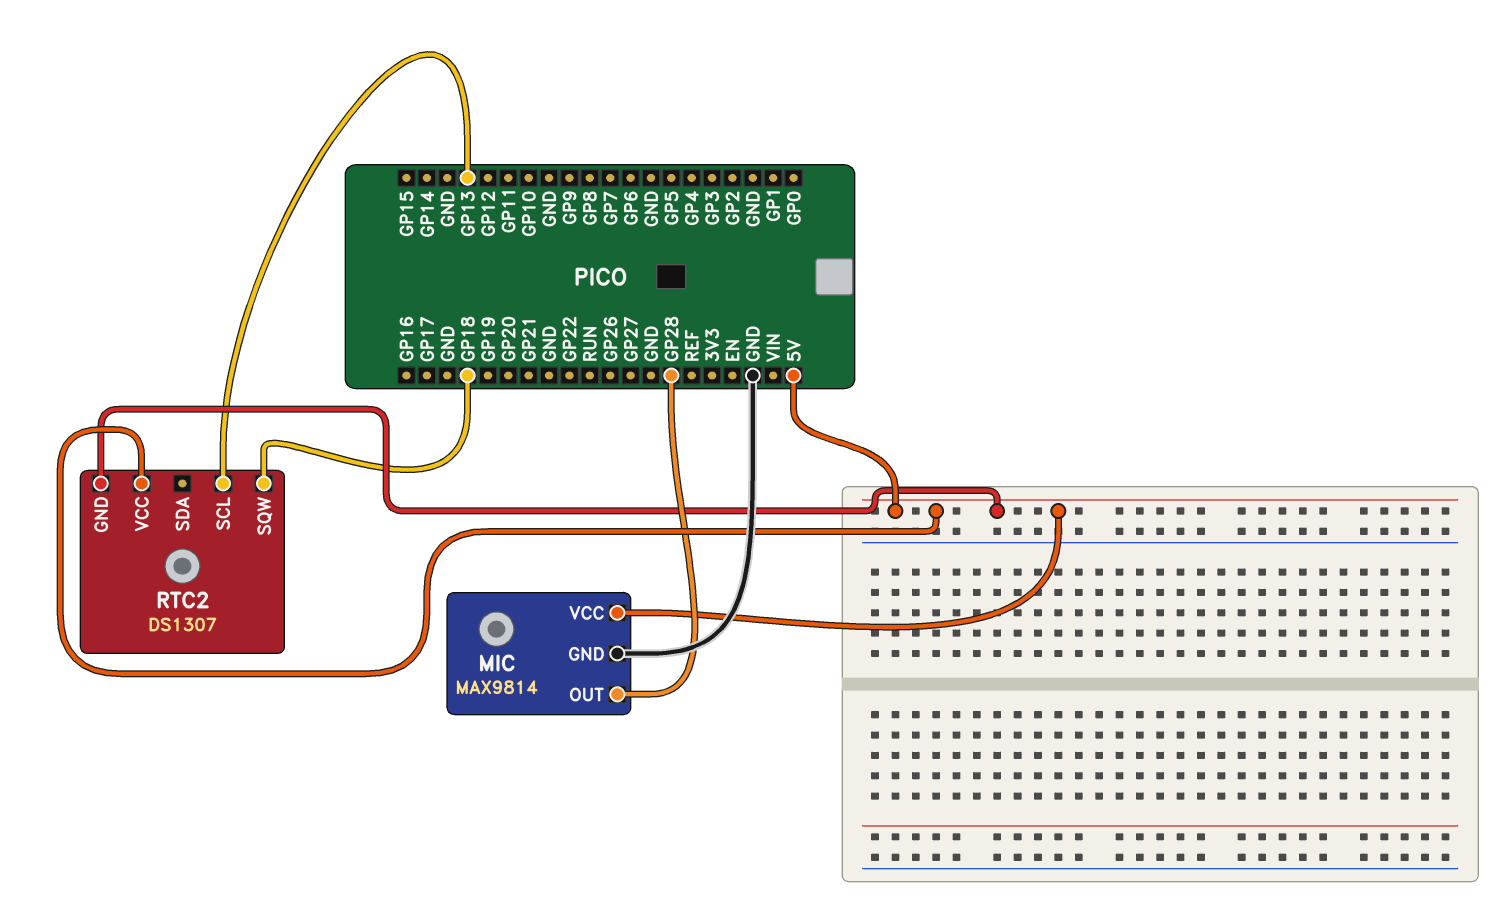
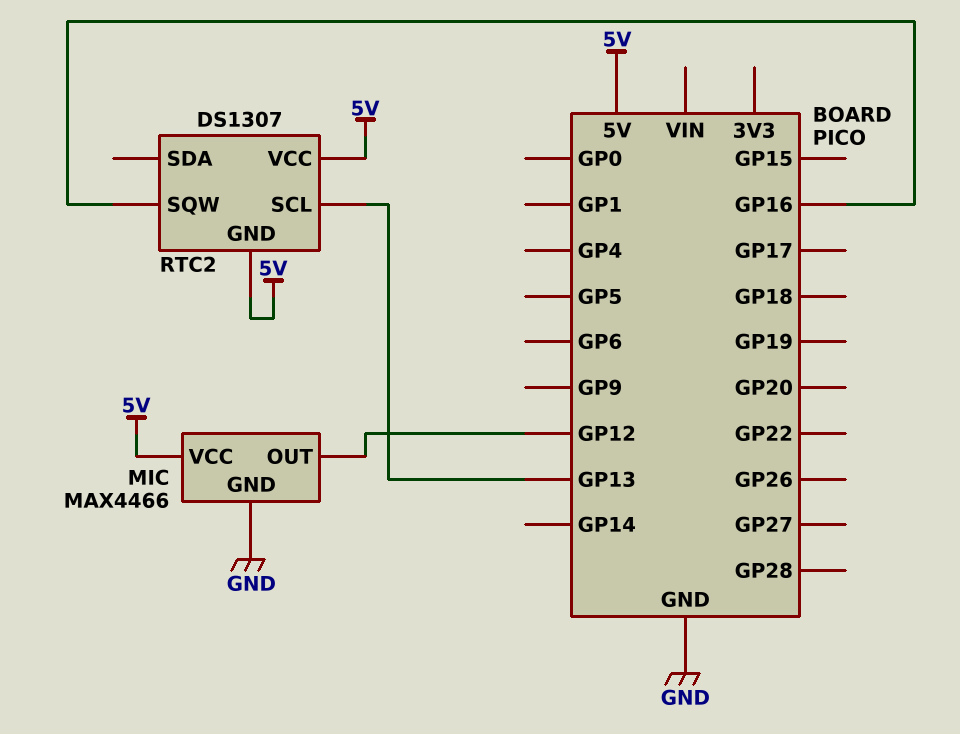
MIC: MAX9814 -> MAX4466
MIC pin OUT: GP28 -> GP12
RTC2 pin SQW: GP18 -> GP16

